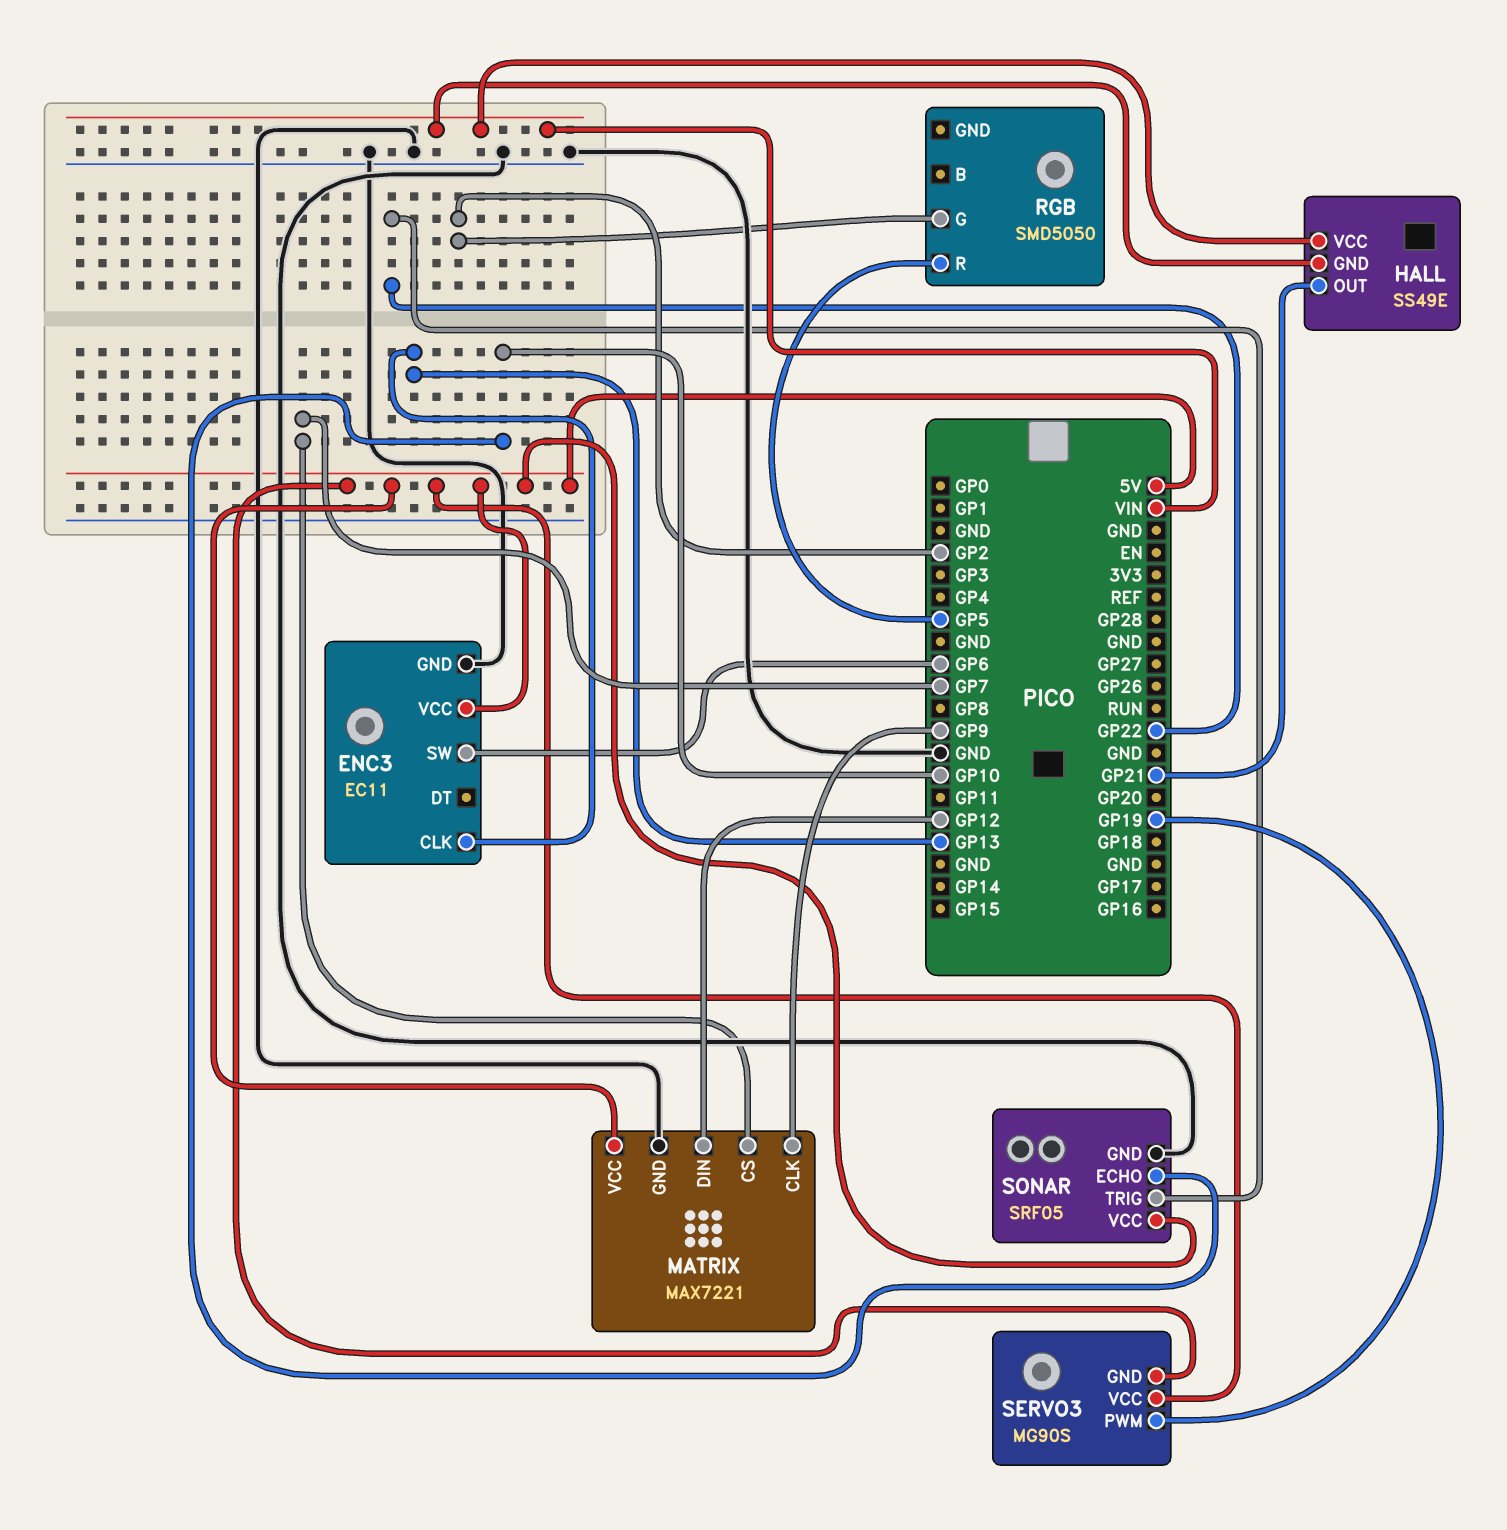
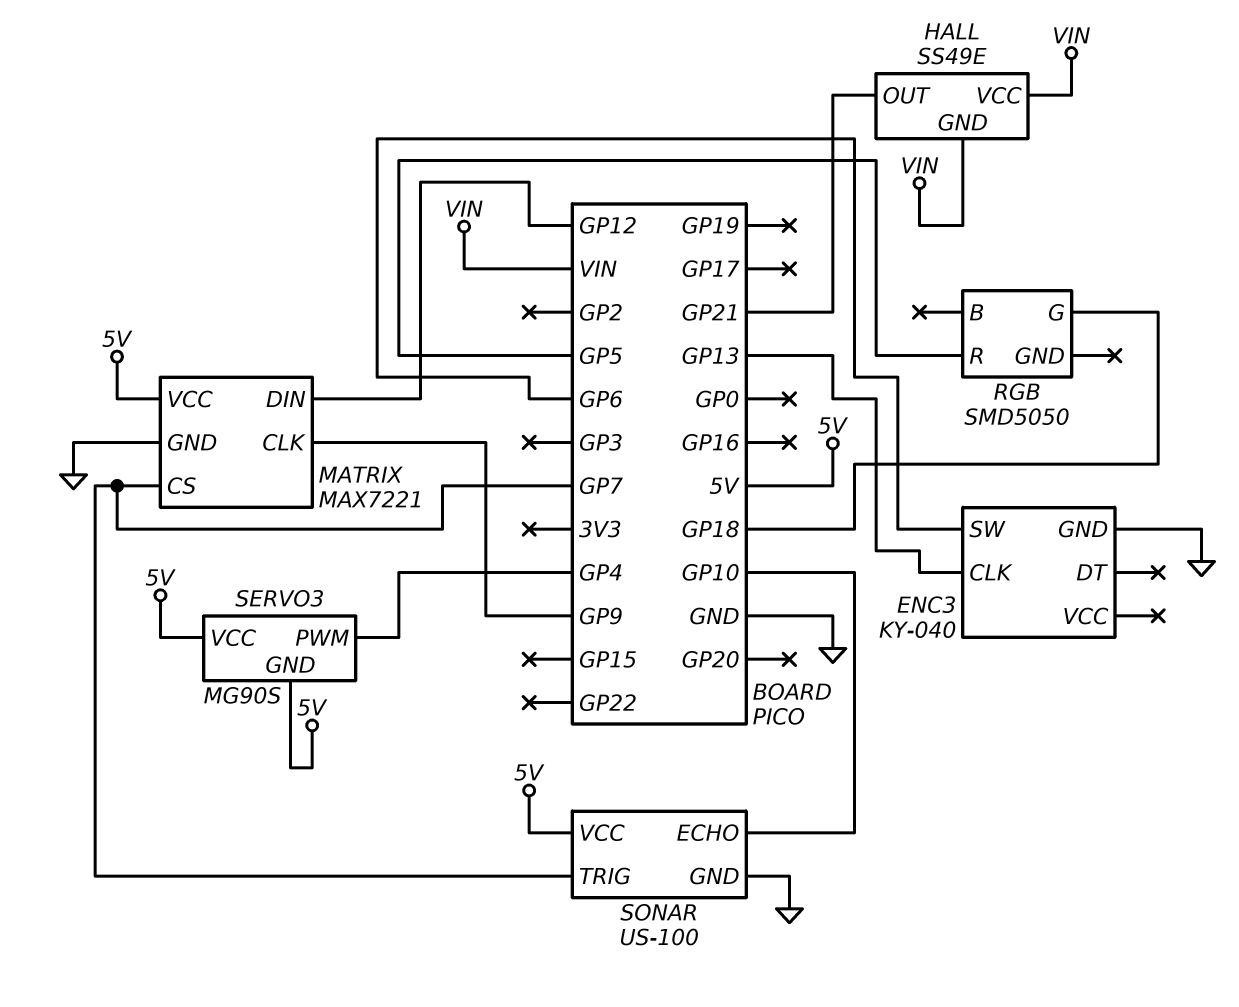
ENC3: EC11 -> KY-040
ENC3 pin VCC: 5V -> none
RGB pin G: GP2 -> GP18
SERVO3 pin PWM: GP19 -> GP4
SONAR: SRF05 -> US-100
SONAR pin TRIG: GP22 -> GP7

